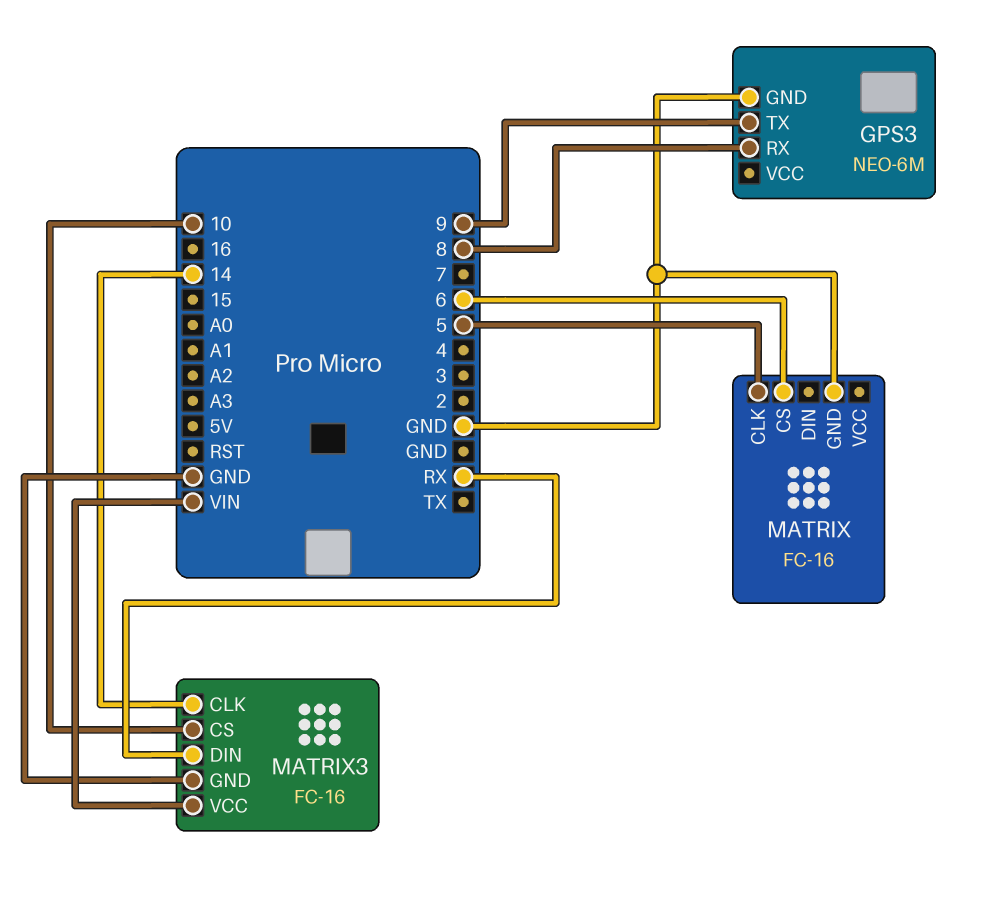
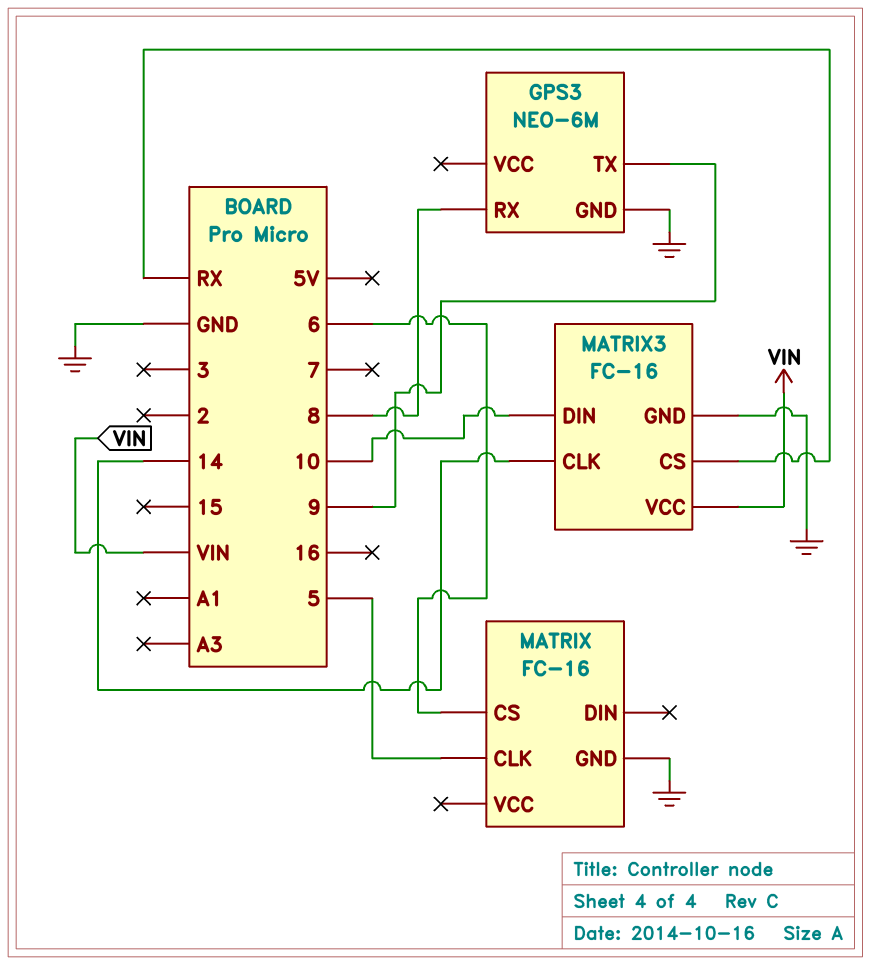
MATRIX3 pin CS: 10 -> RX
MATRIX3 pin DIN: RX -> 10

